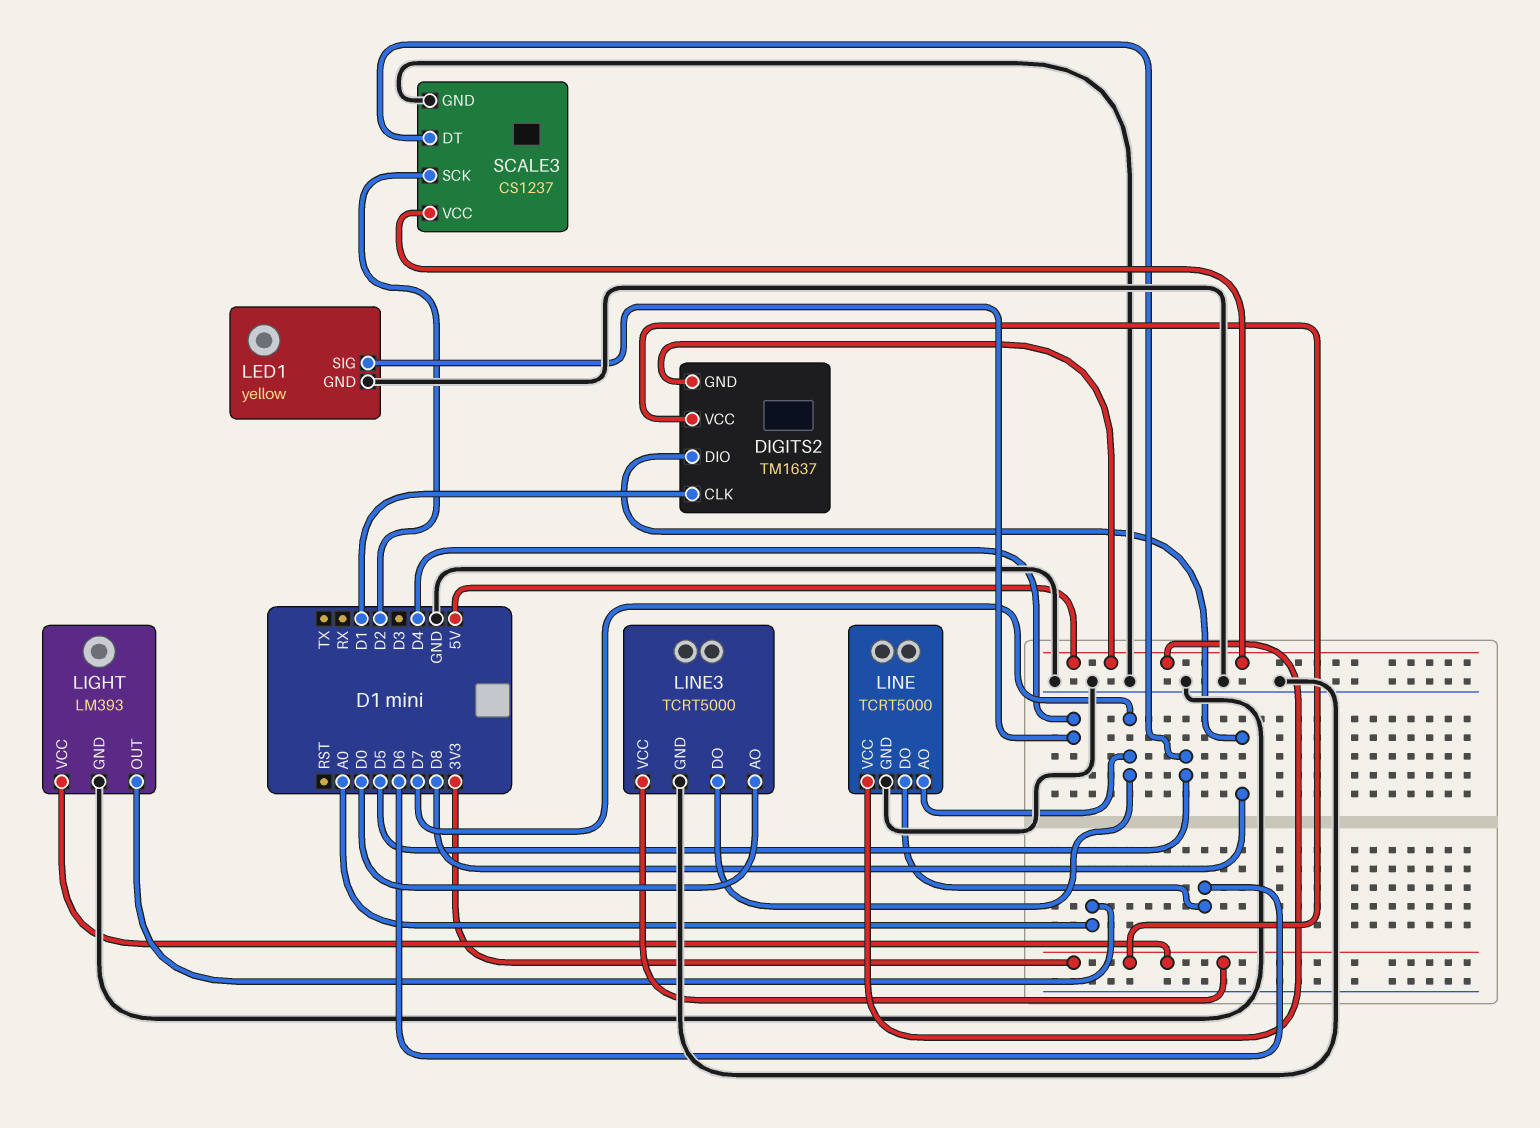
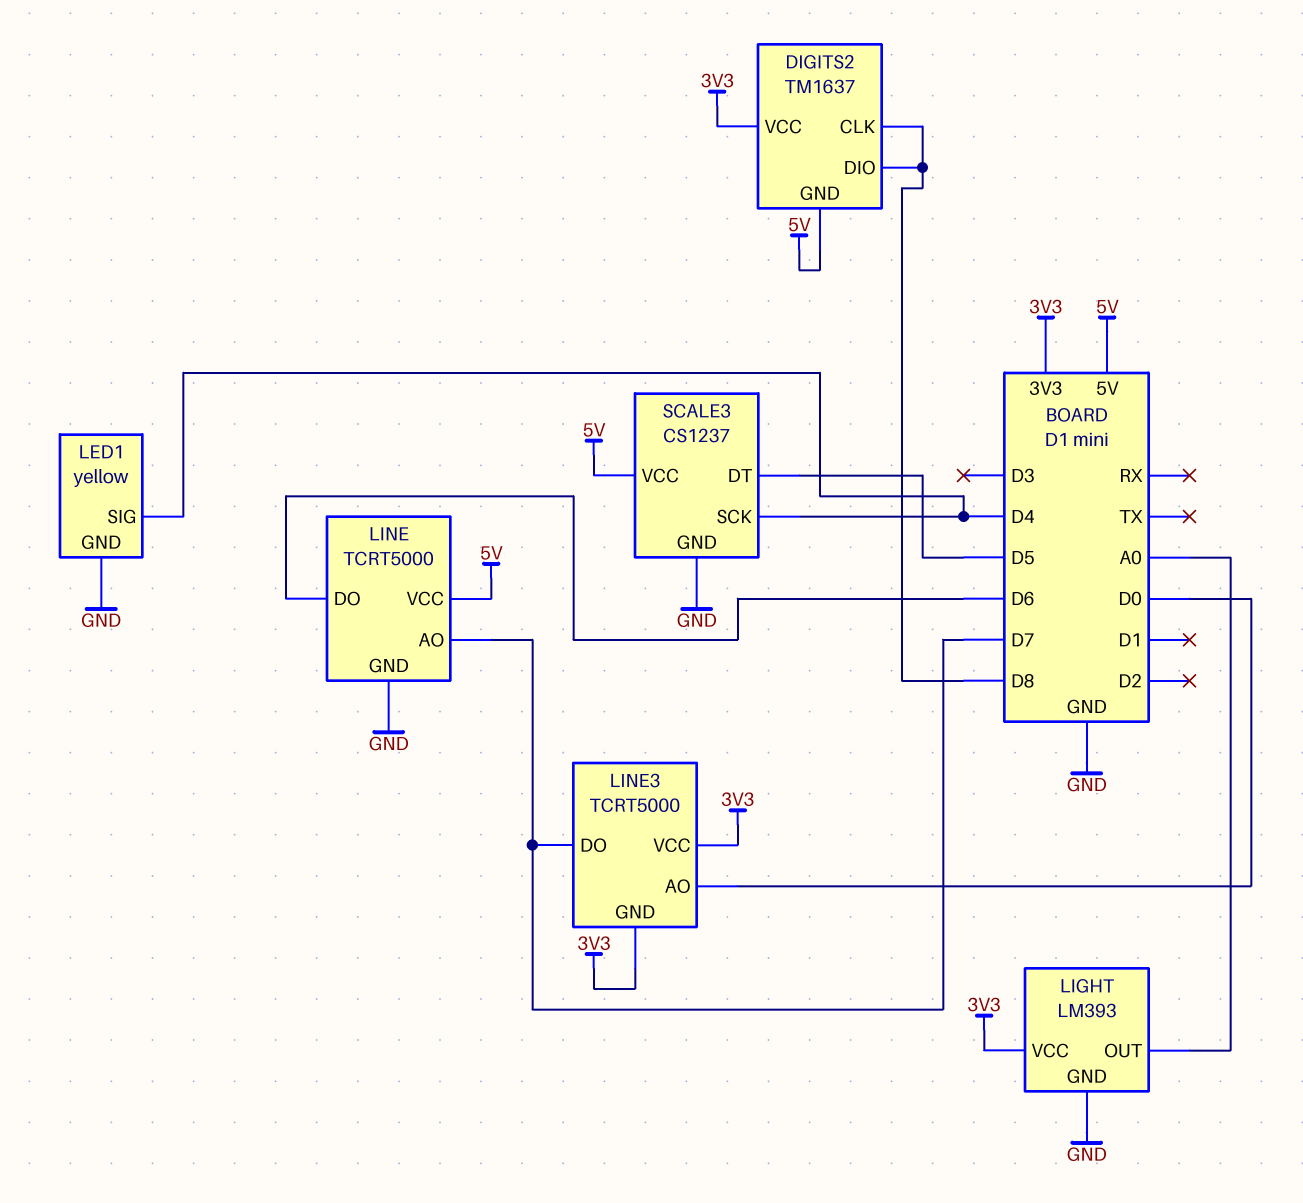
DIGITS2 pin CLK: D1 -> D8
LINE3 pin GND: GND -> 3V3
SCALE3 pin SCK: D2 -> D4

